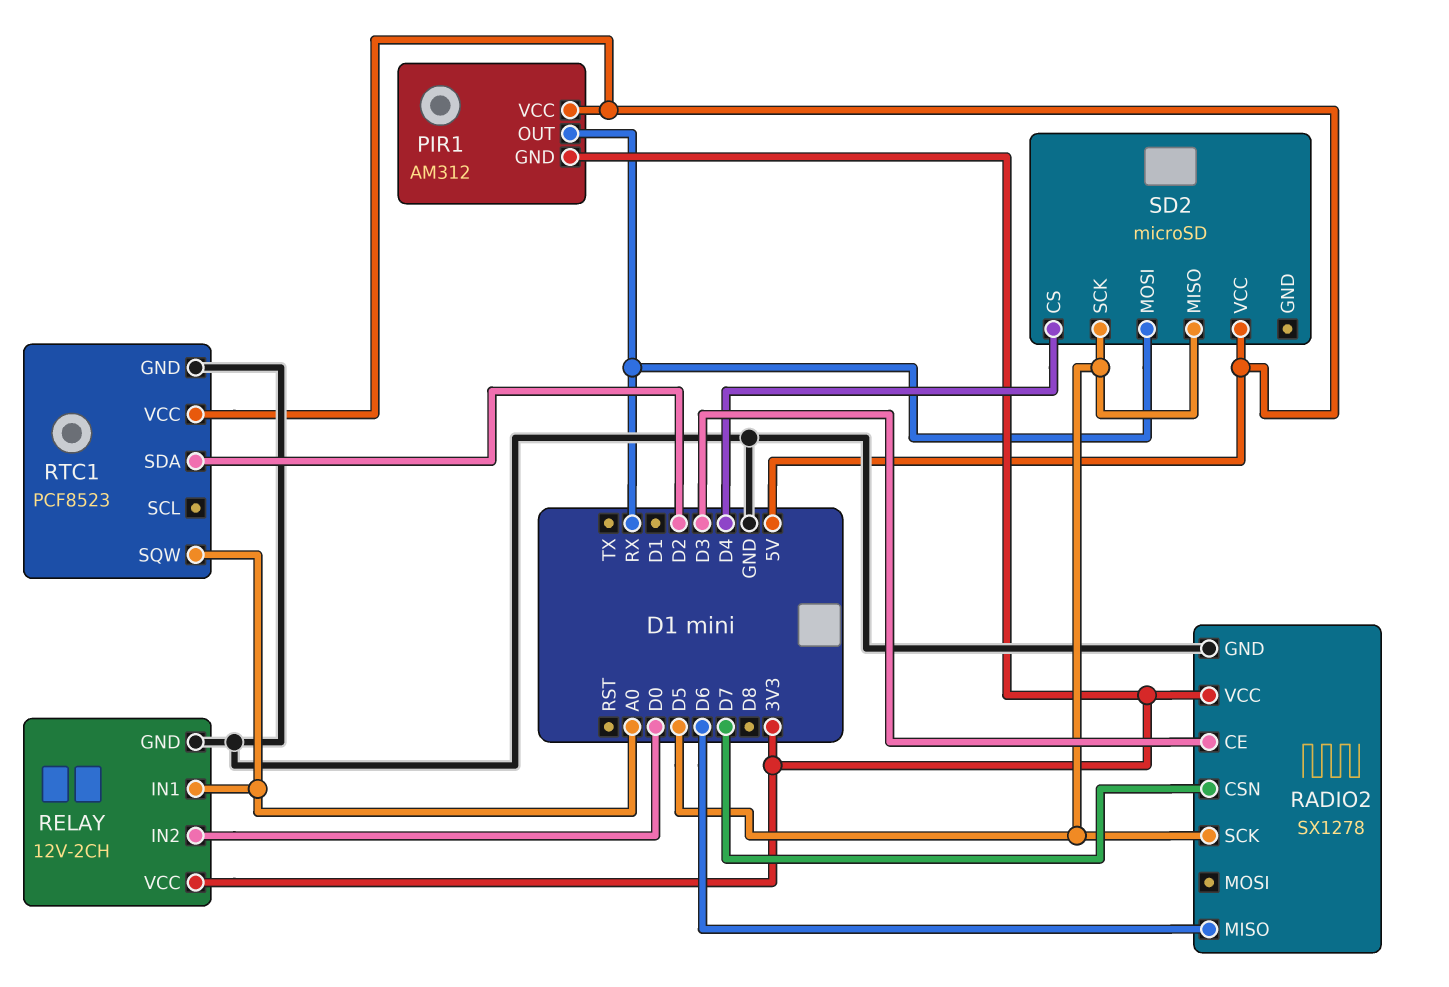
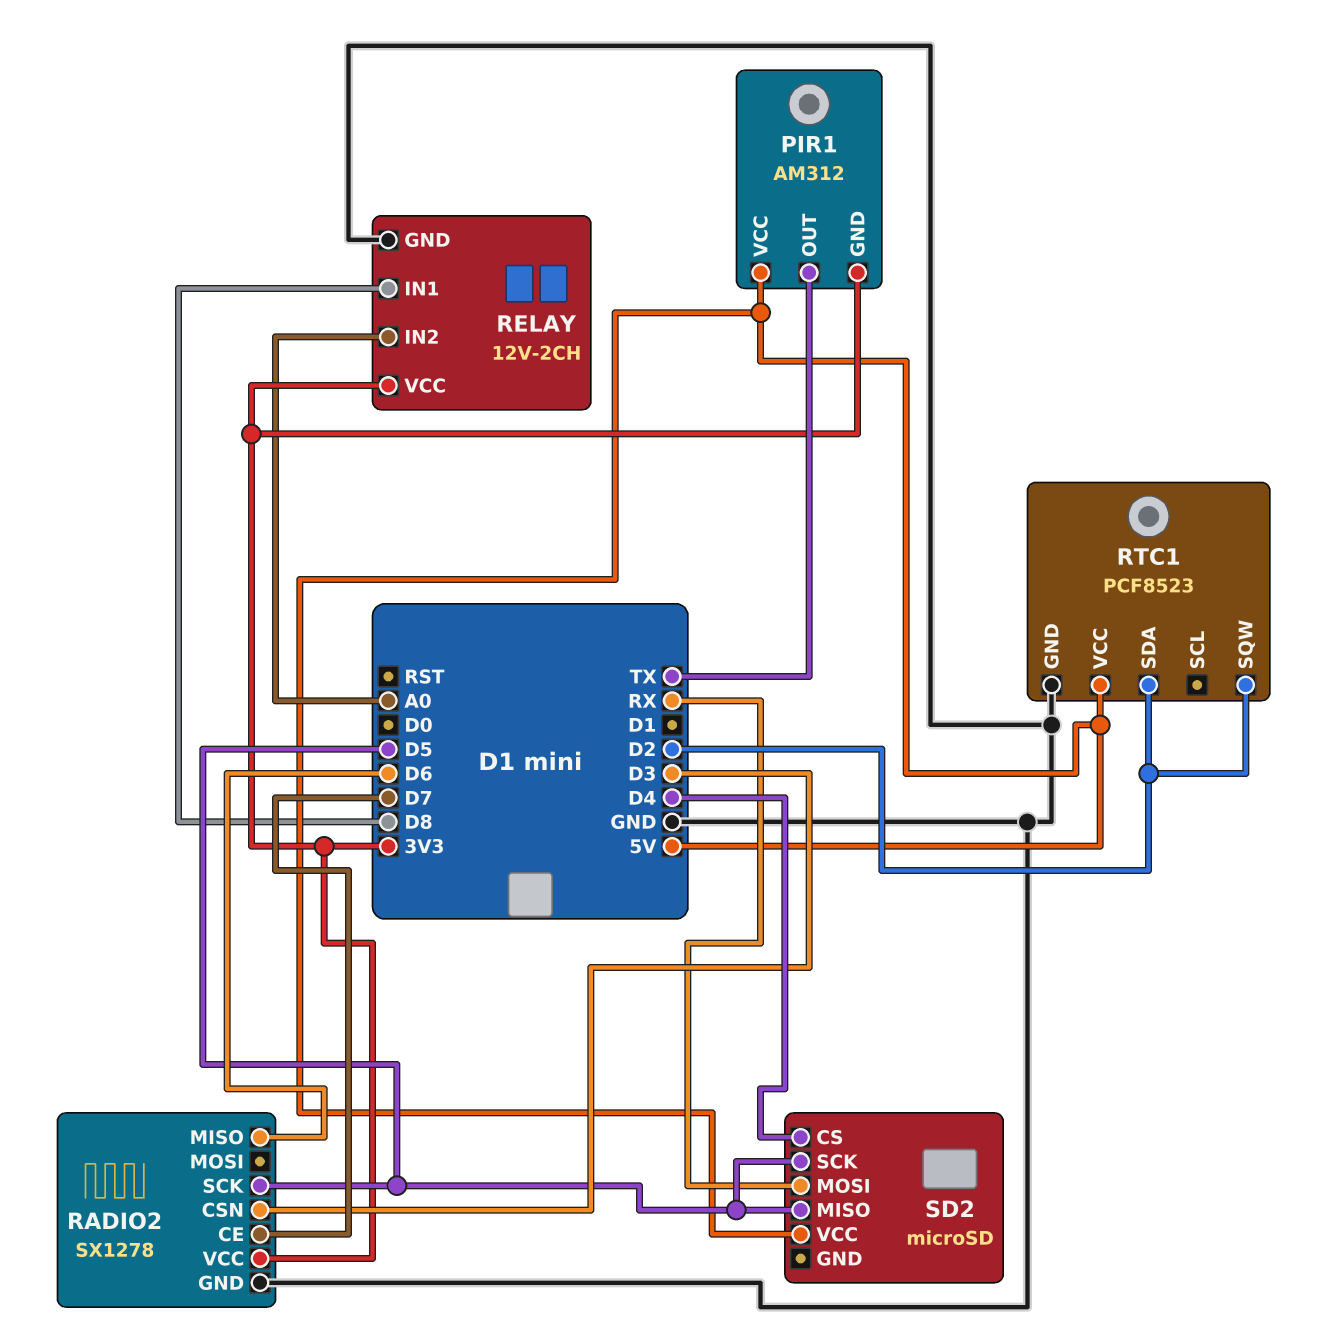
PIR1 pin OUT: RX -> TX
RADIO2 pin CE: D3 -> D7
RADIO2 pin CSN: D7 -> D3
RELAY pin IN1: A0 -> D8
RELAY pin IN2: D0 -> A0
RTC1 pin SQW: A0 -> D2

